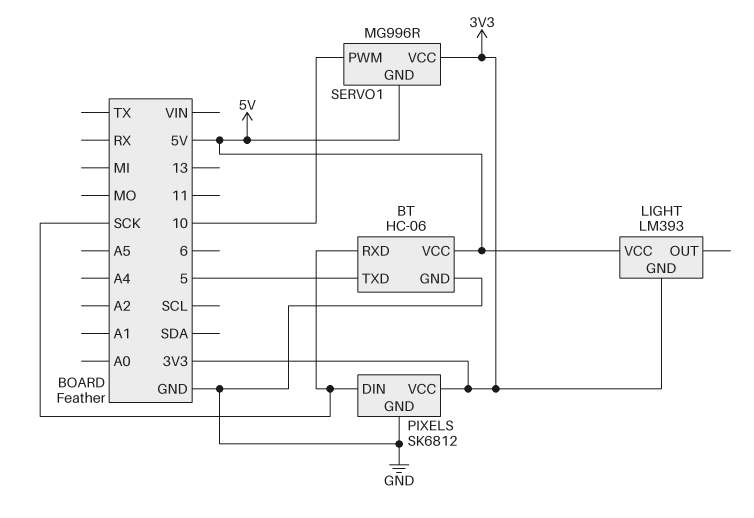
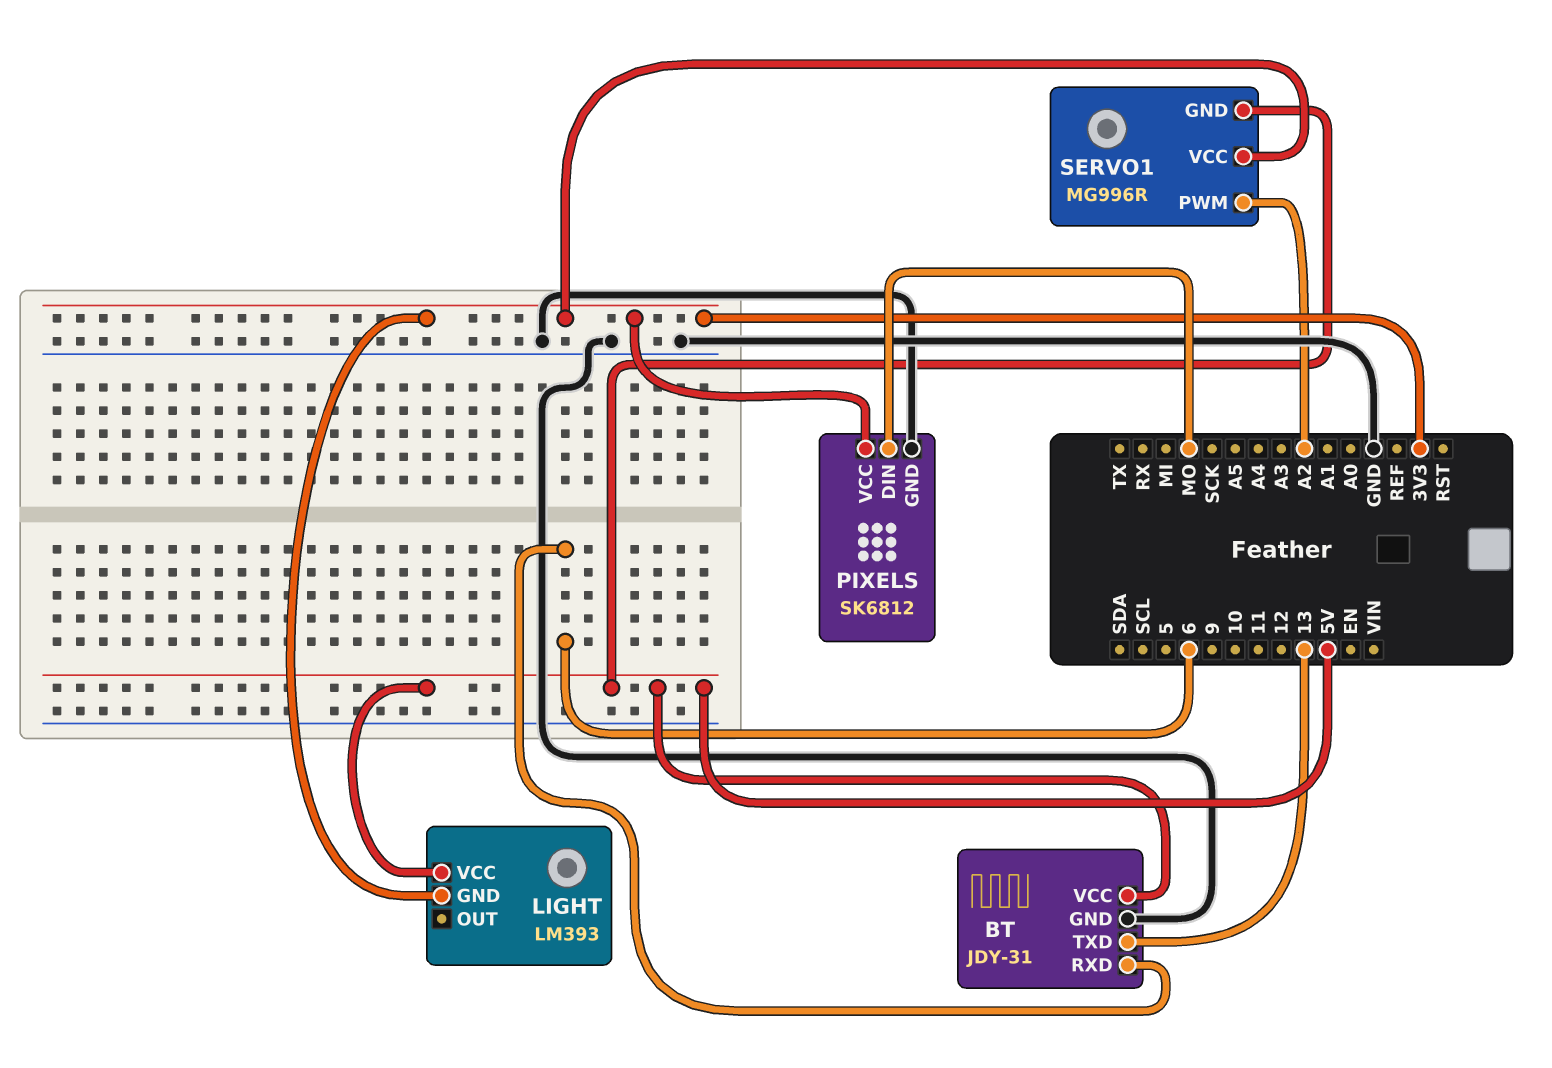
BT: HC-06 -> JDY-31
BT pin RXD: SCK -> 6
BT pin TXD: 5 -> 13
PIXELS pin DIN: SCK -> MO
SERVO1 pin PWM: 10 -> A2

